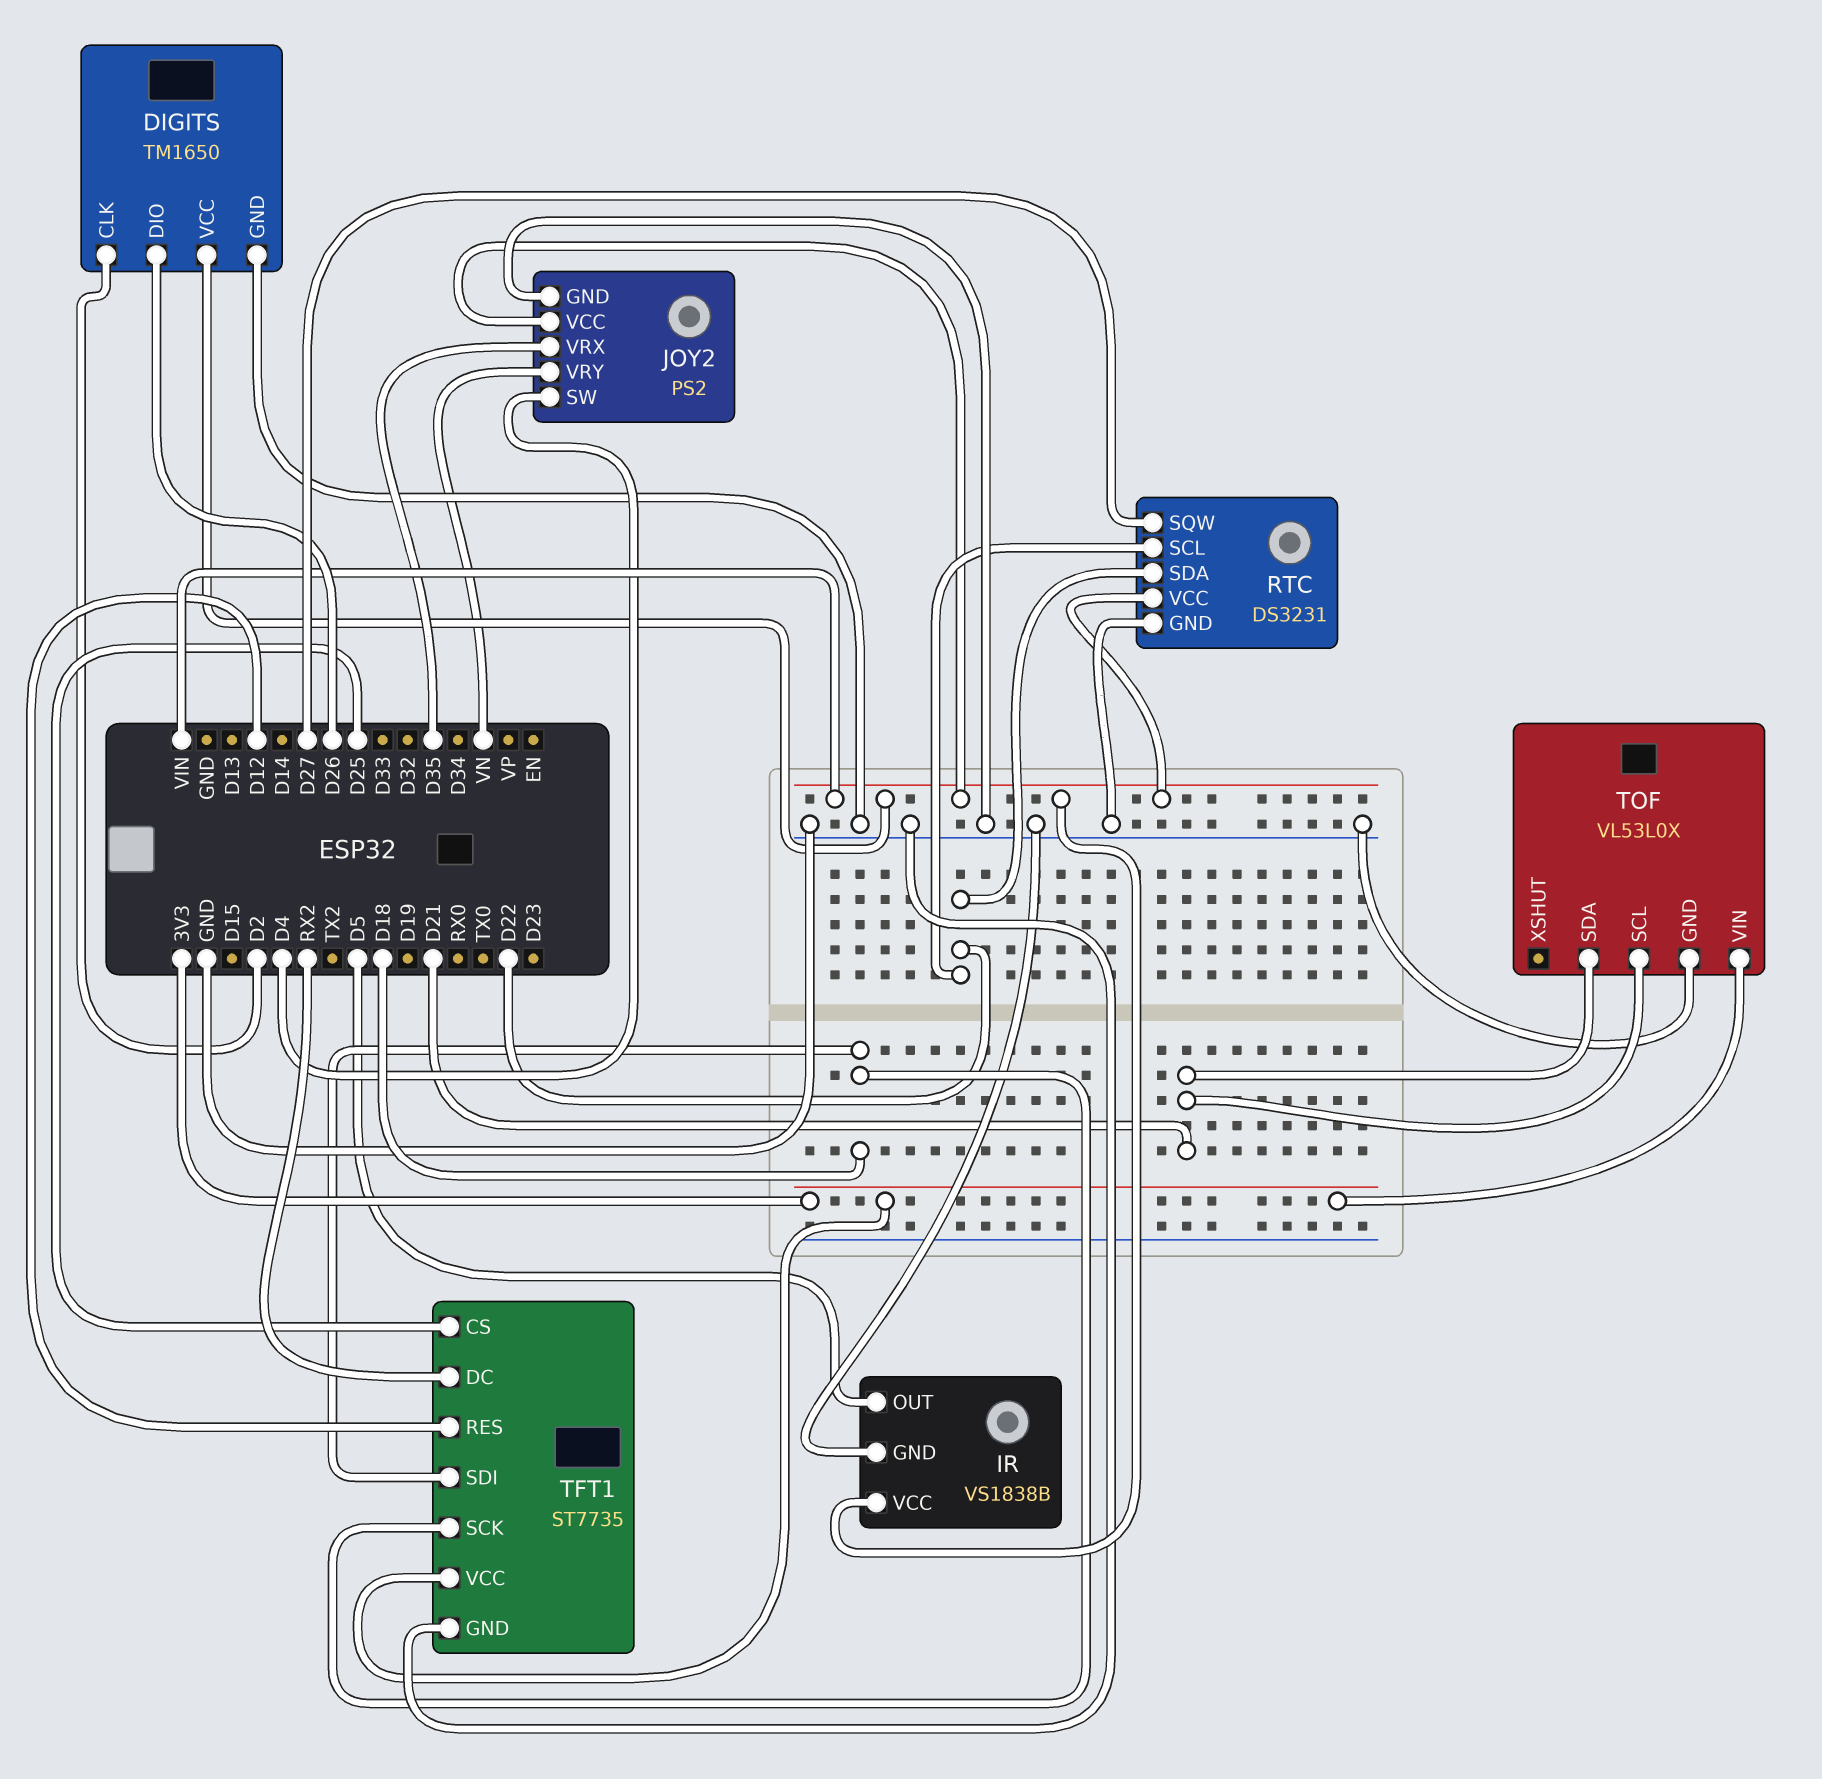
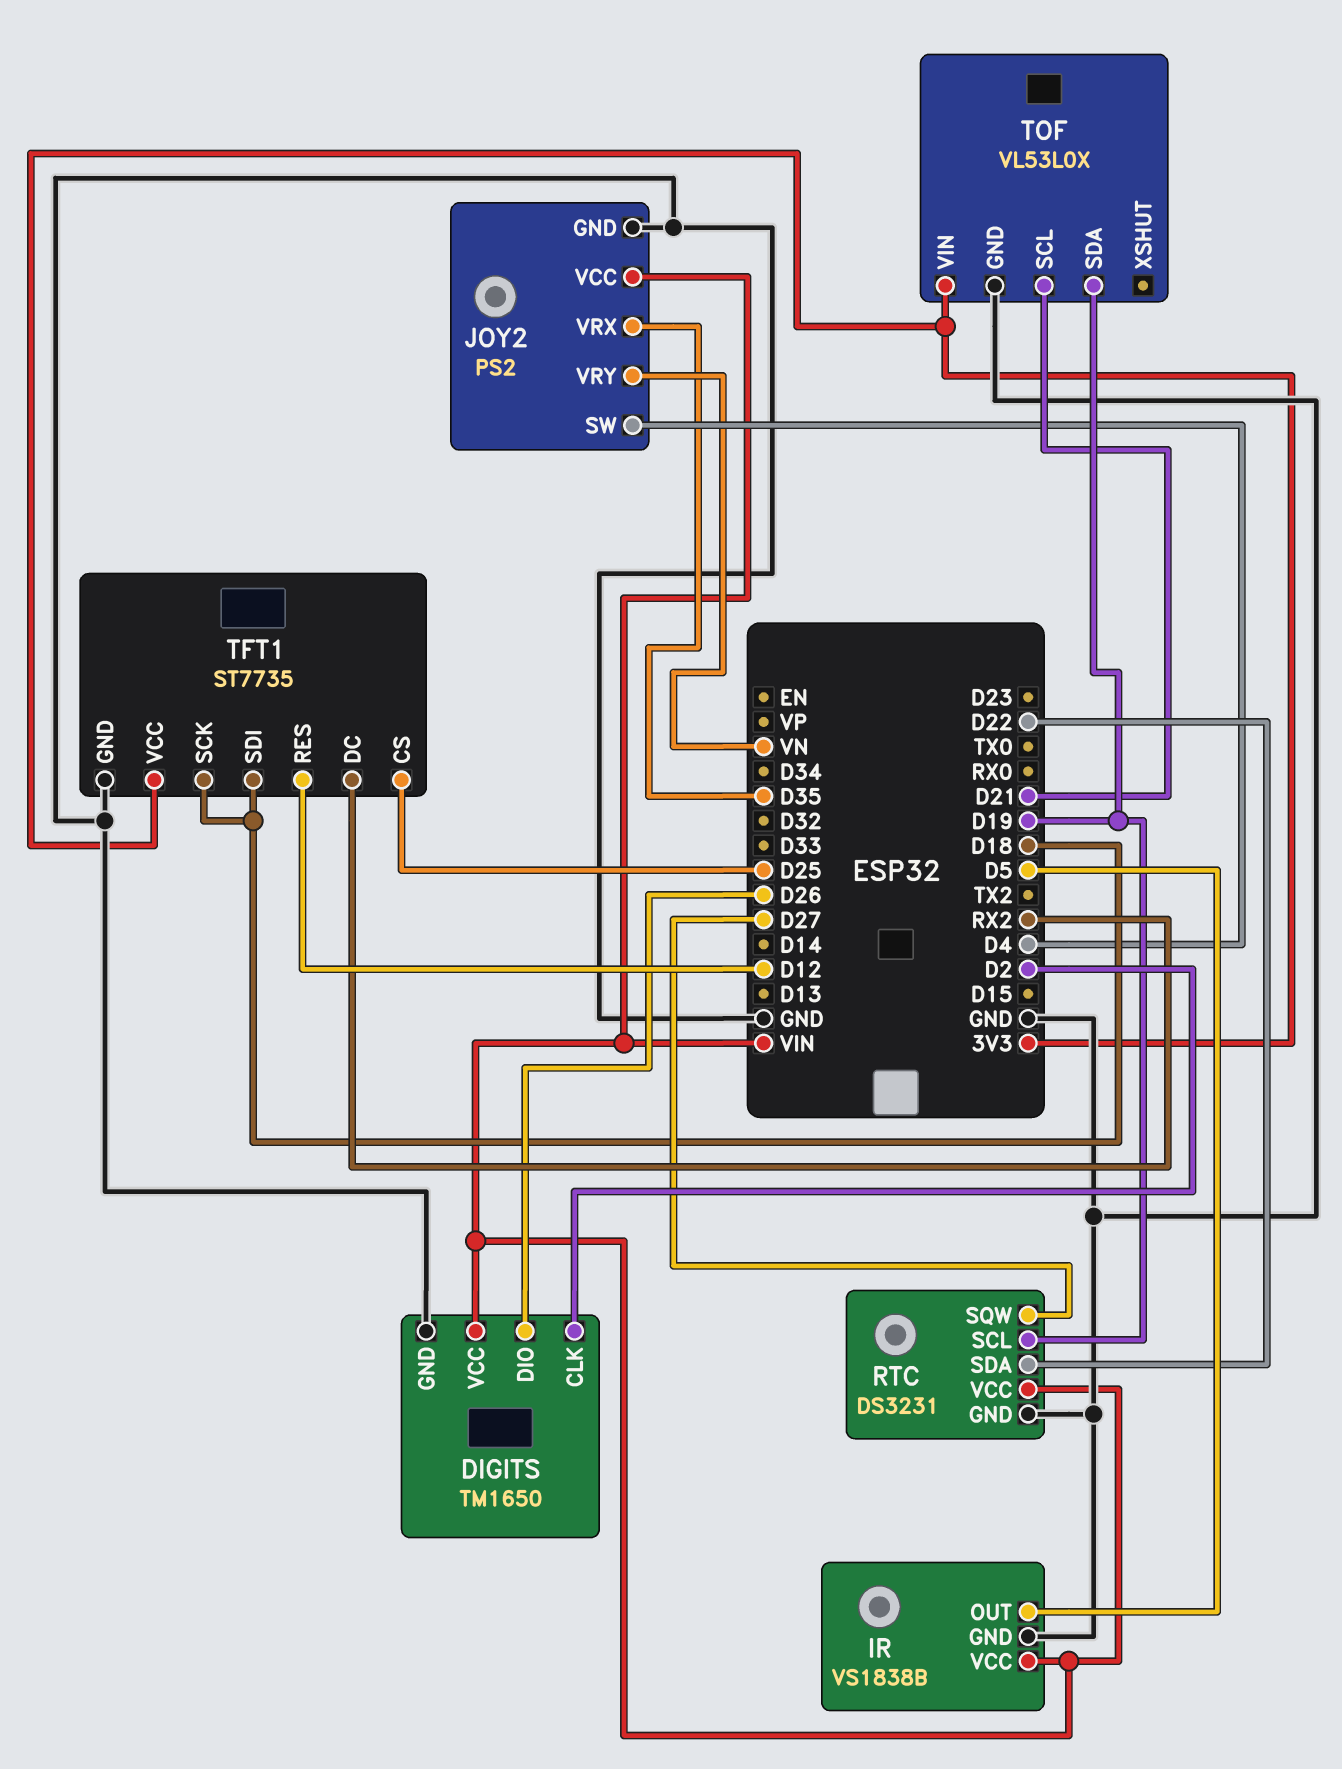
RTC pin SCL: D22 -> D19
TOF pin SDA: D21 -> D19

